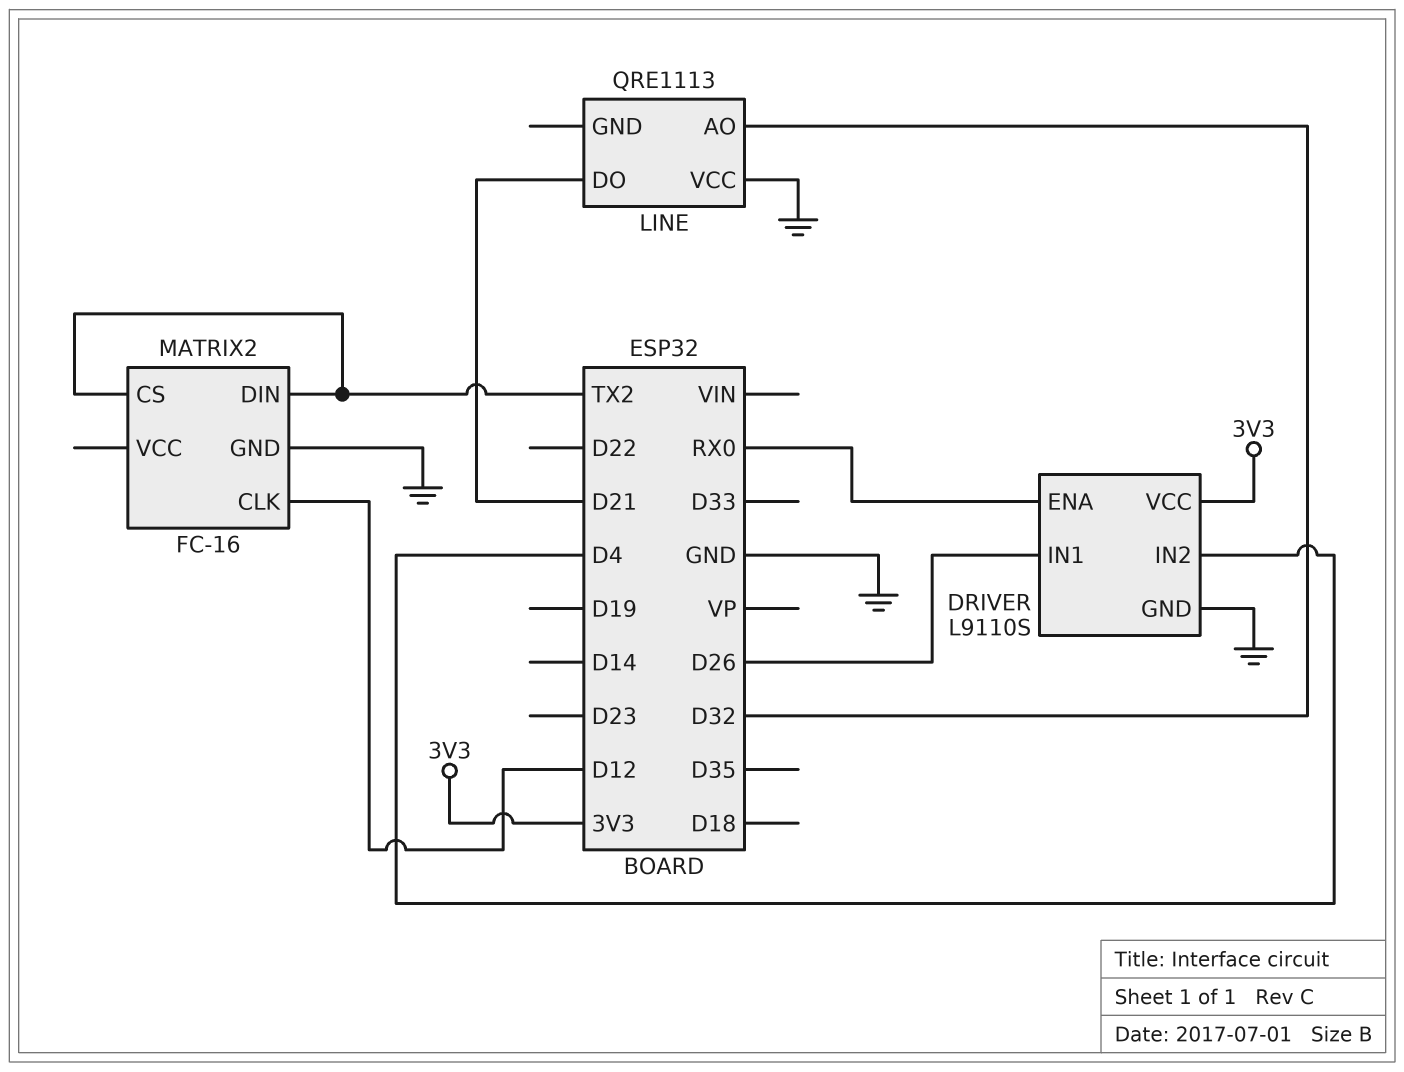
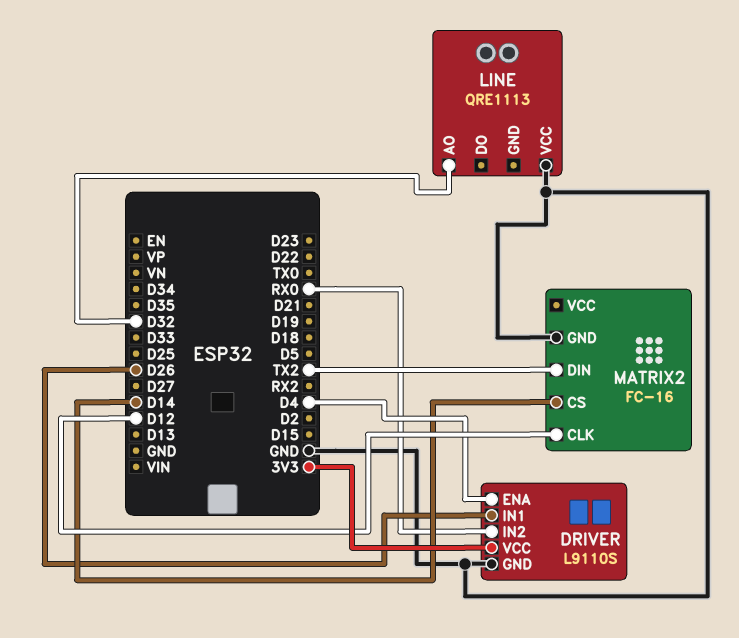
DRIVER pin ENA: RX0 -> D4
DRIVER pin IN2: D4 -> RX0
LINE pin DO: D21 -> none
MATRIX2 pin CS: TX2 -> D14

